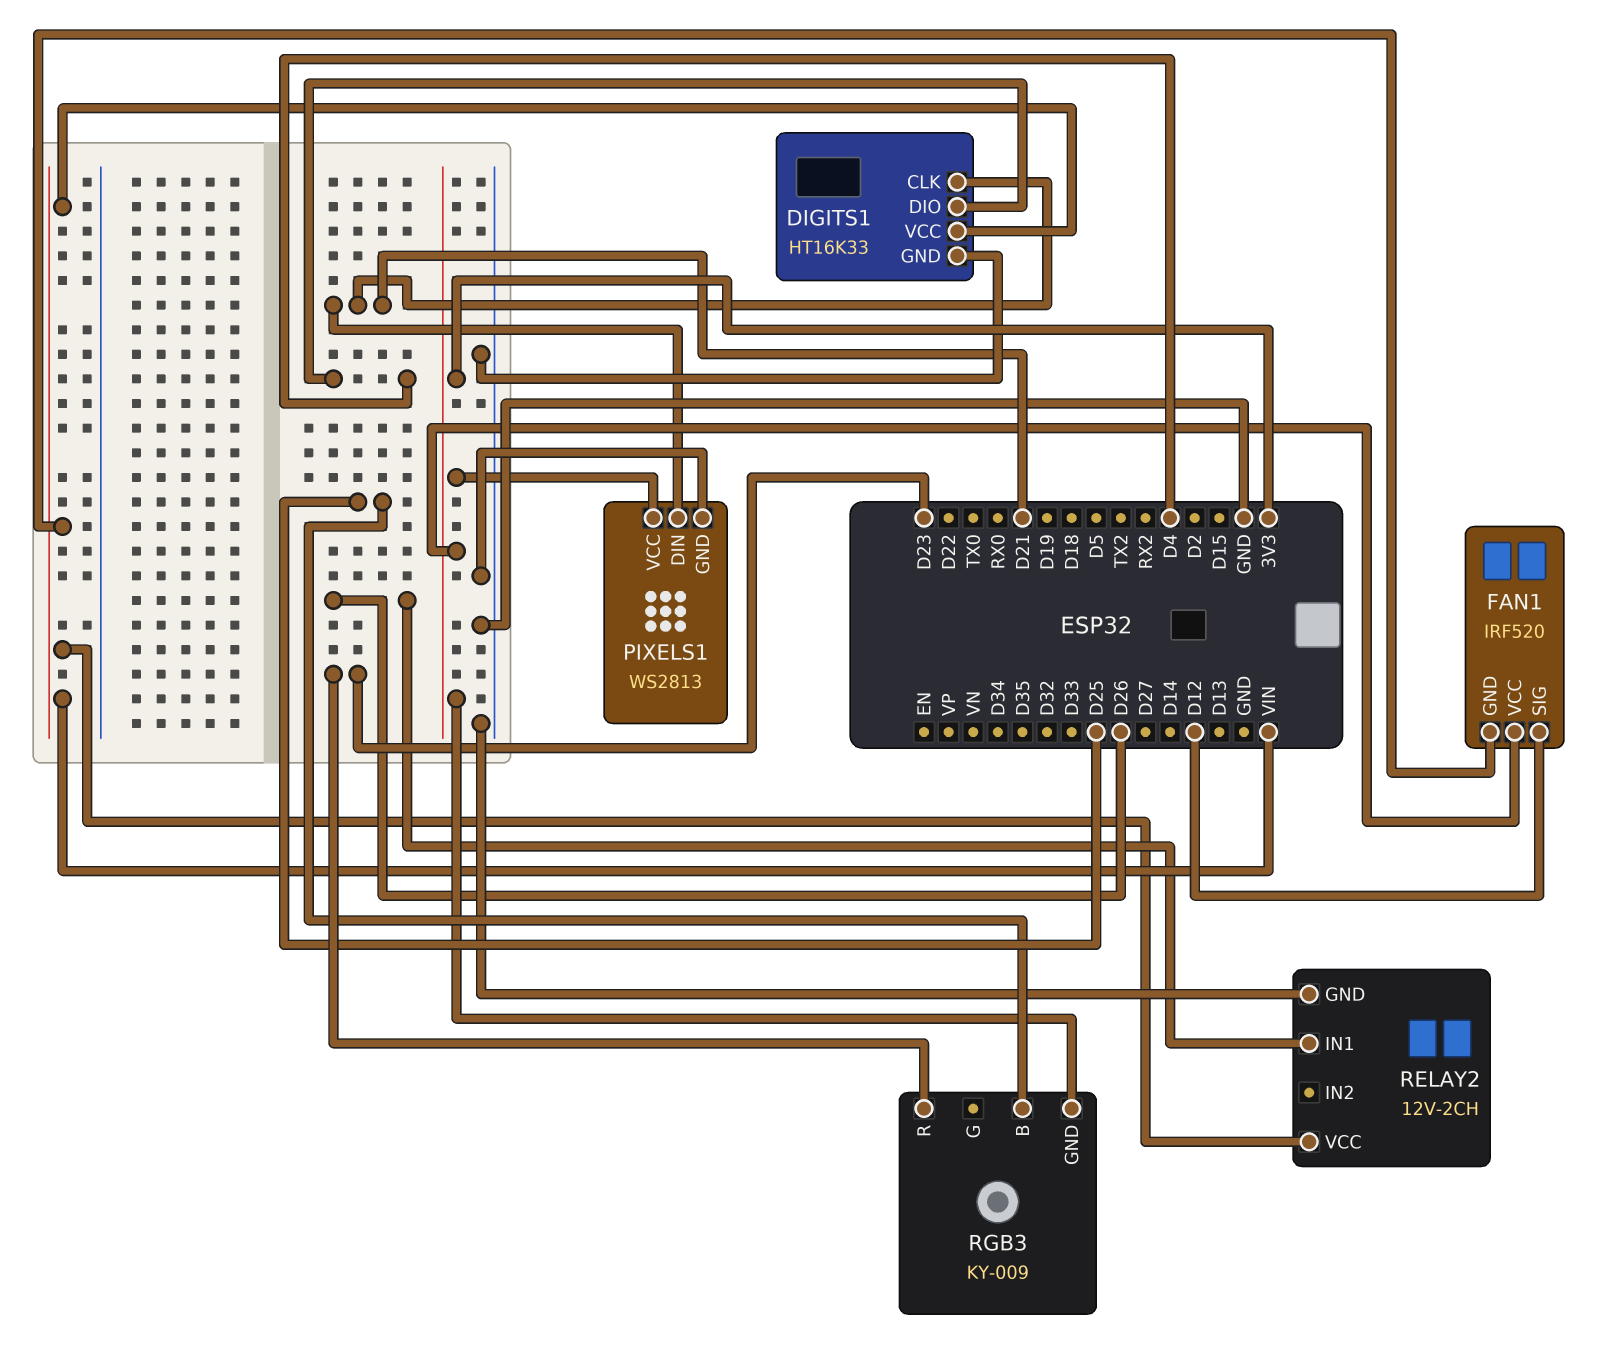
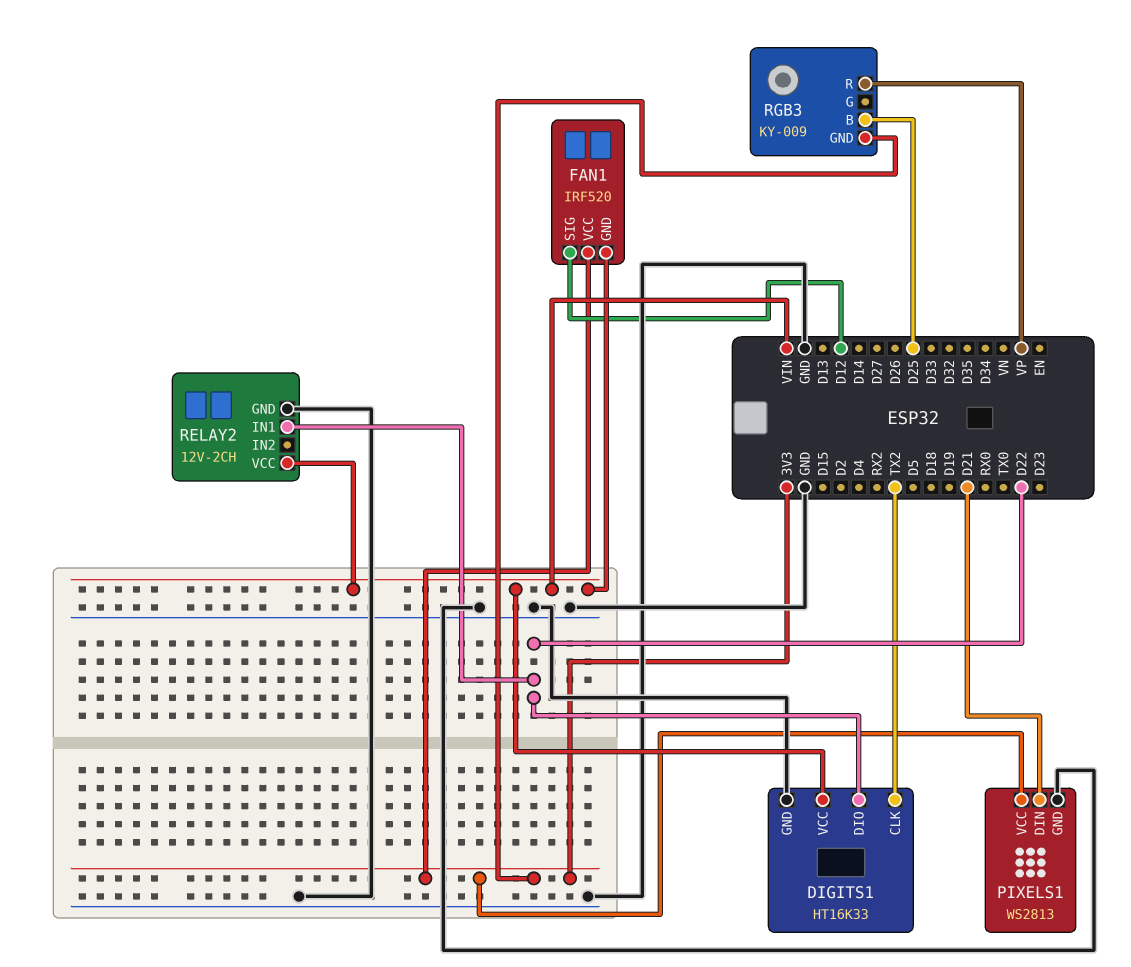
DIGITS1 pin CLK: D21 -> TX2
DIGITS1 pin DIO: D4 -> D22
RELAY2 pin IN1: D26 -> D22
RGB3 pin R: D23 -> VP

